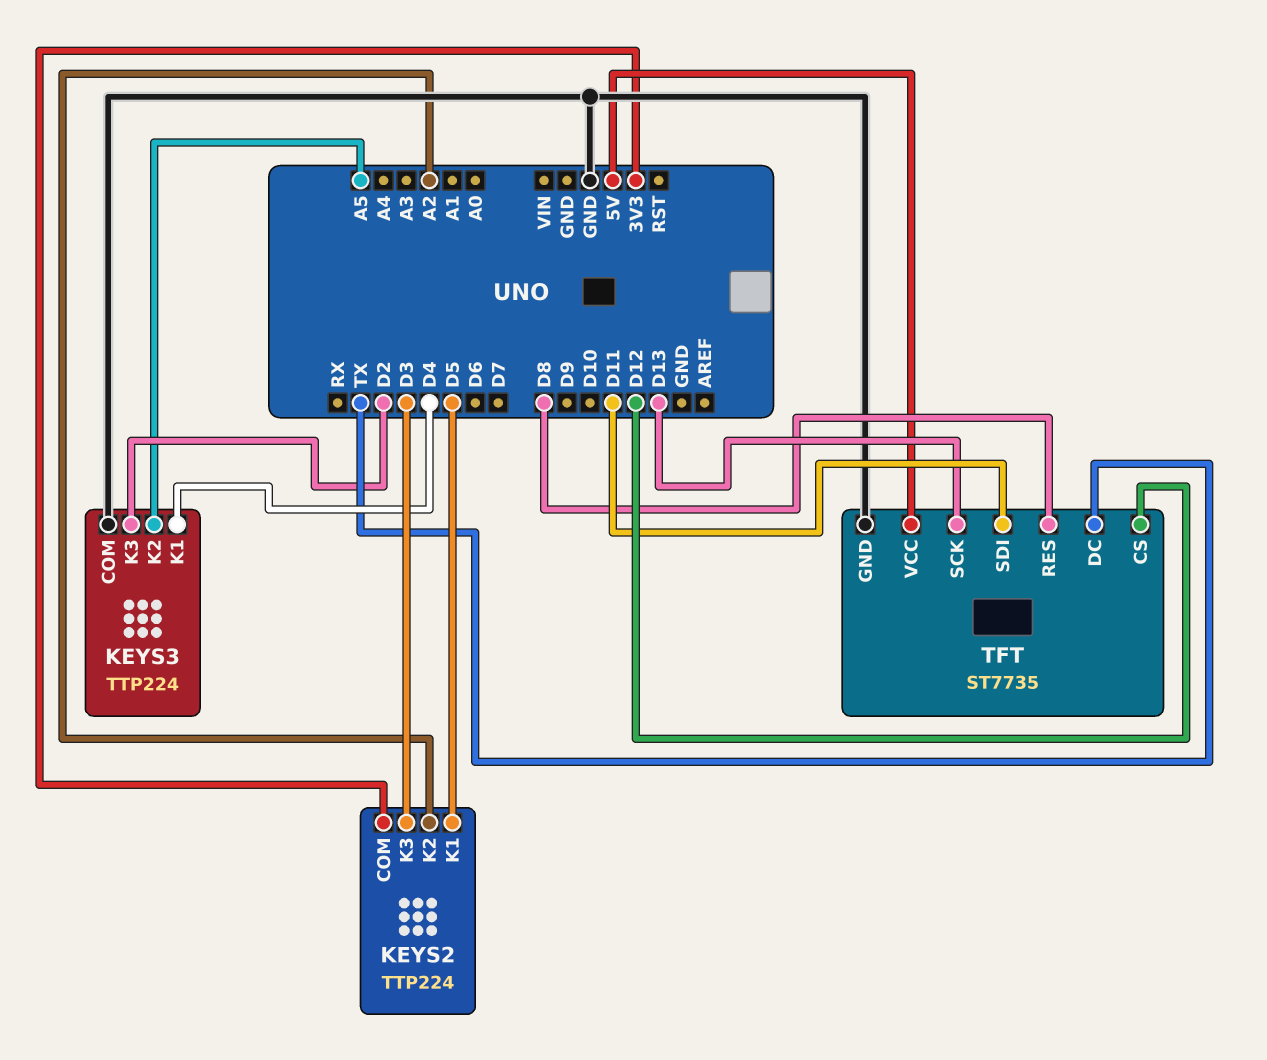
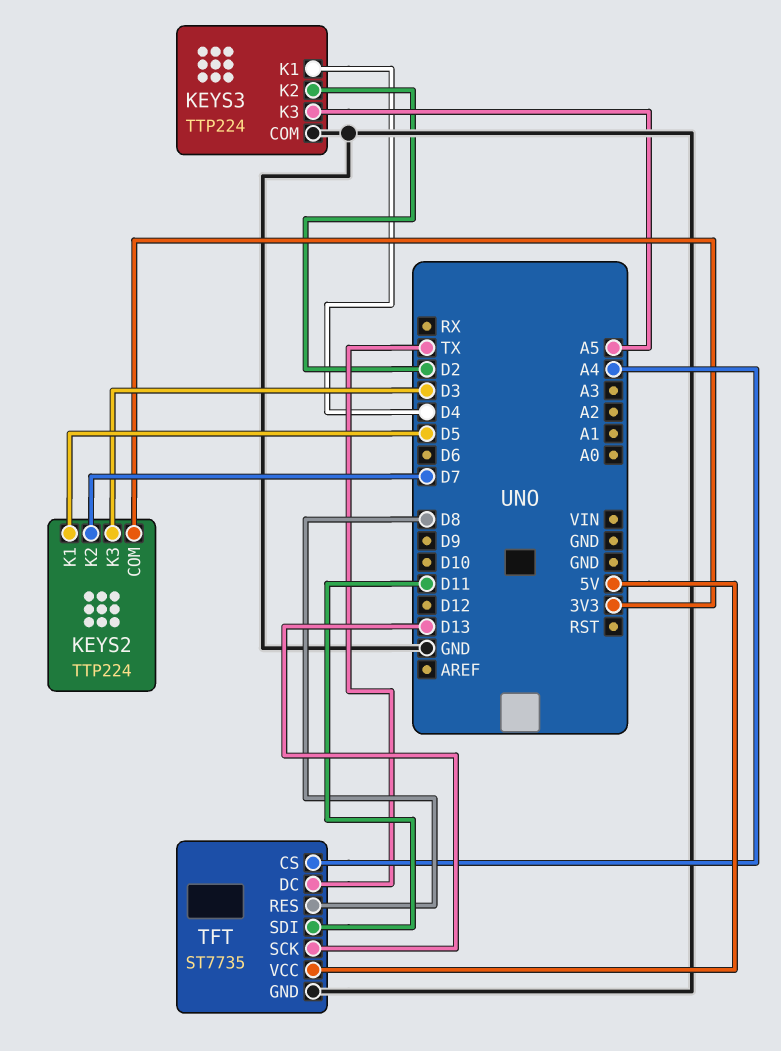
KEYS2 pin K2: A2 -> D7
KEYS3 pin K2: A5 -> D2
KEYS3 pin K3: D2 -> A5
TFT pin CS: D12 -> A4

